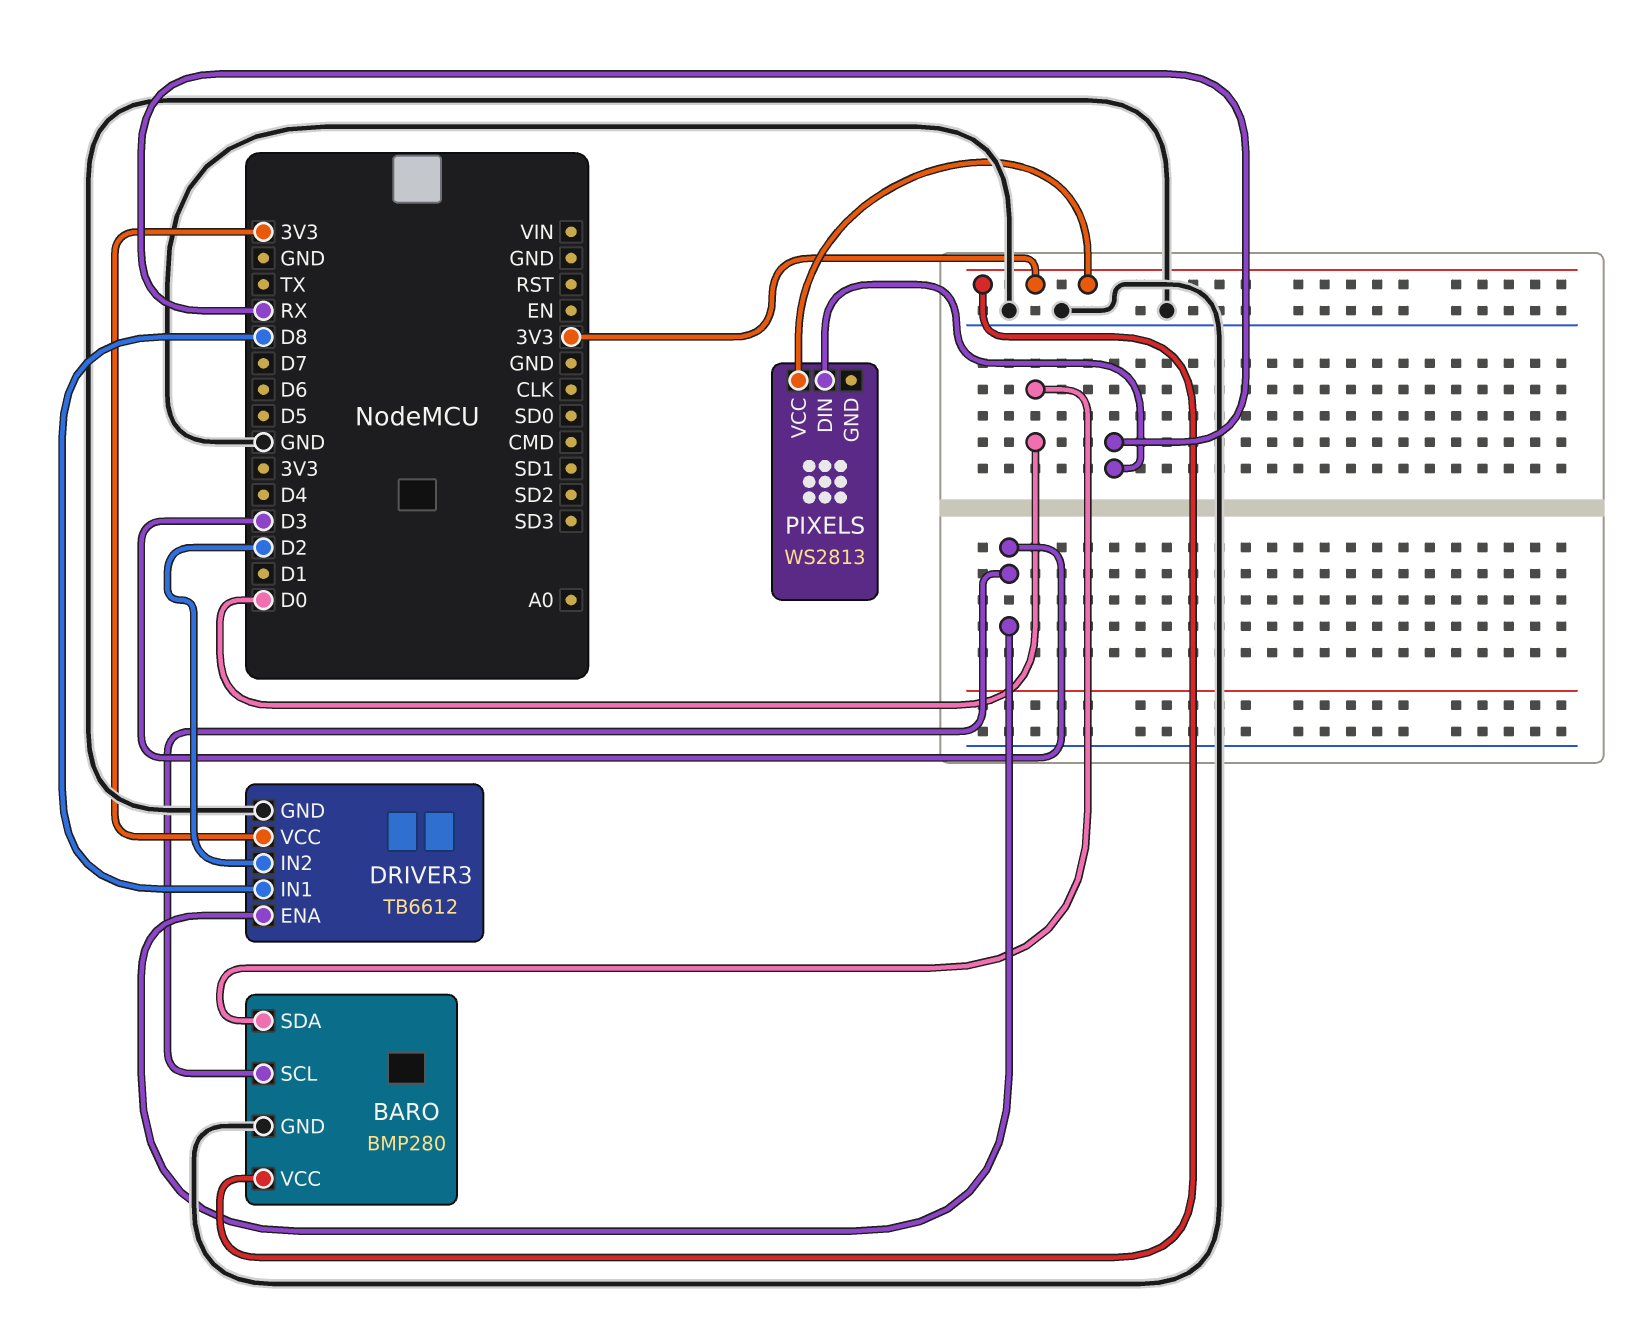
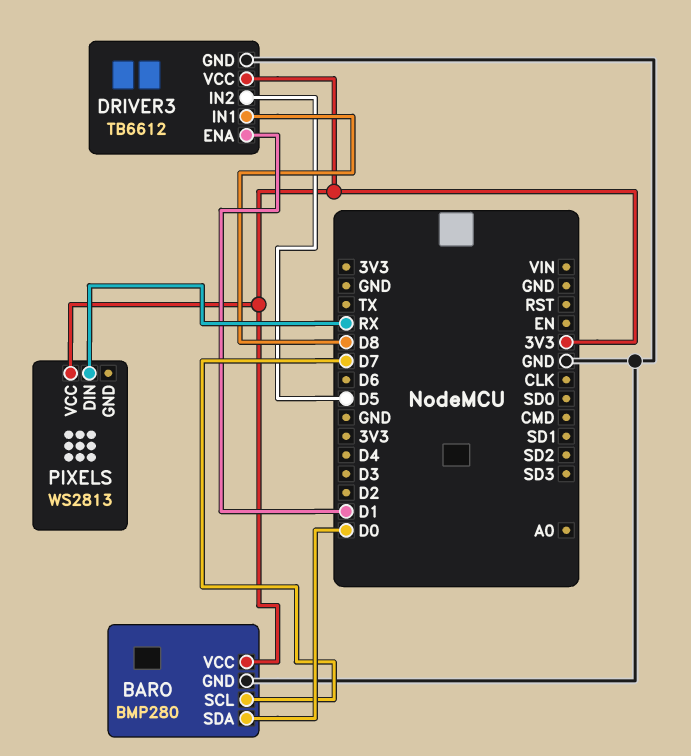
BARO pin SCL: D3 -> D7
DRIVER3 pin ENA: D3 -> D1
DRIVER3 pin IN2: D2 -> D5

